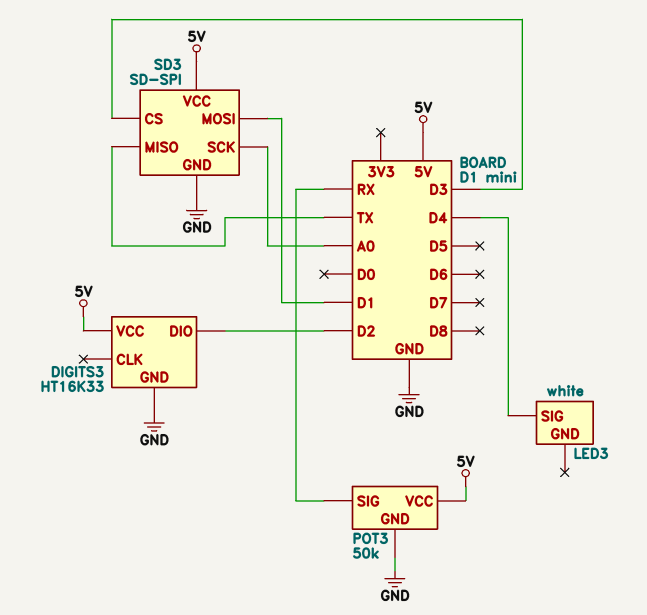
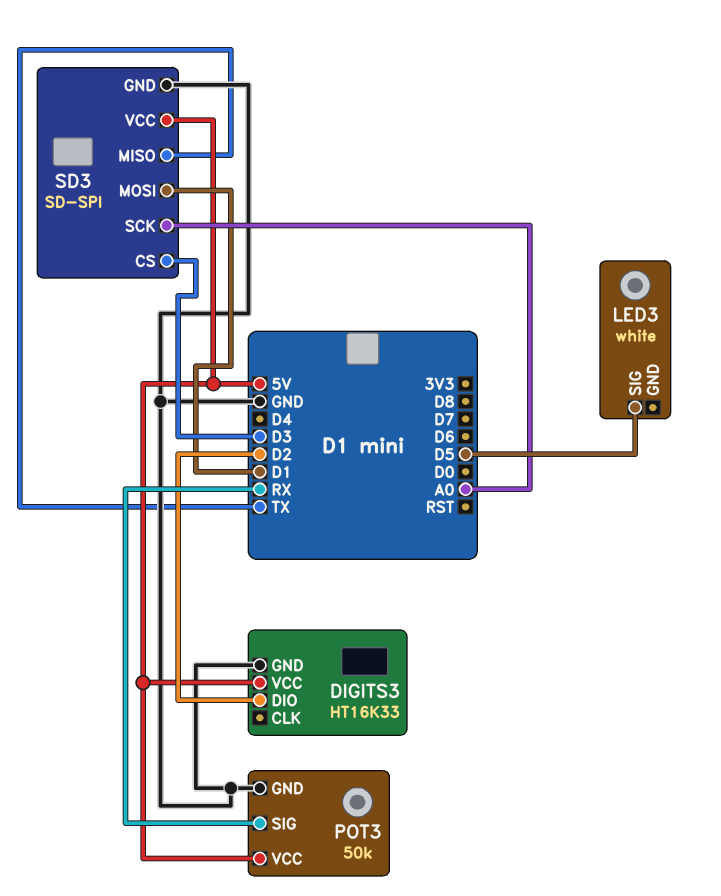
LED3 pin SIG: D4 -> D5

